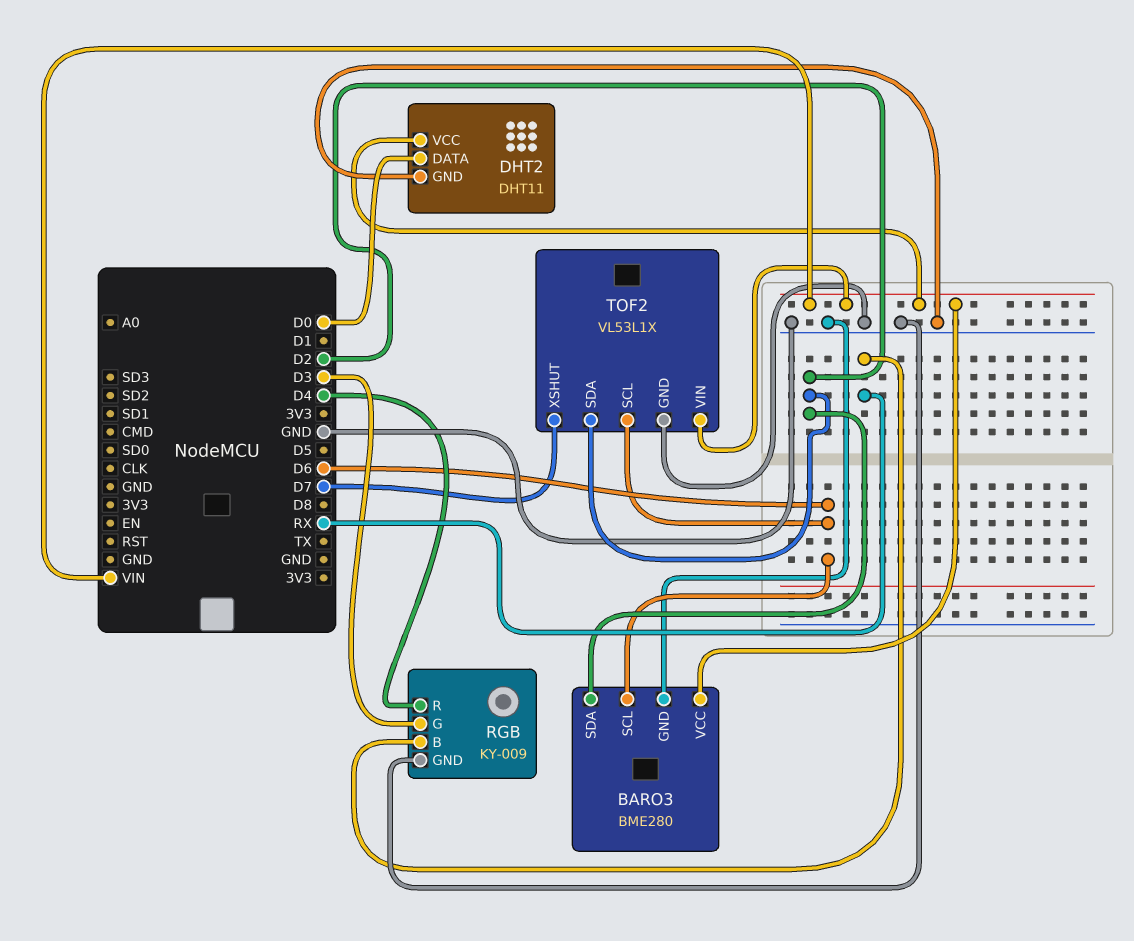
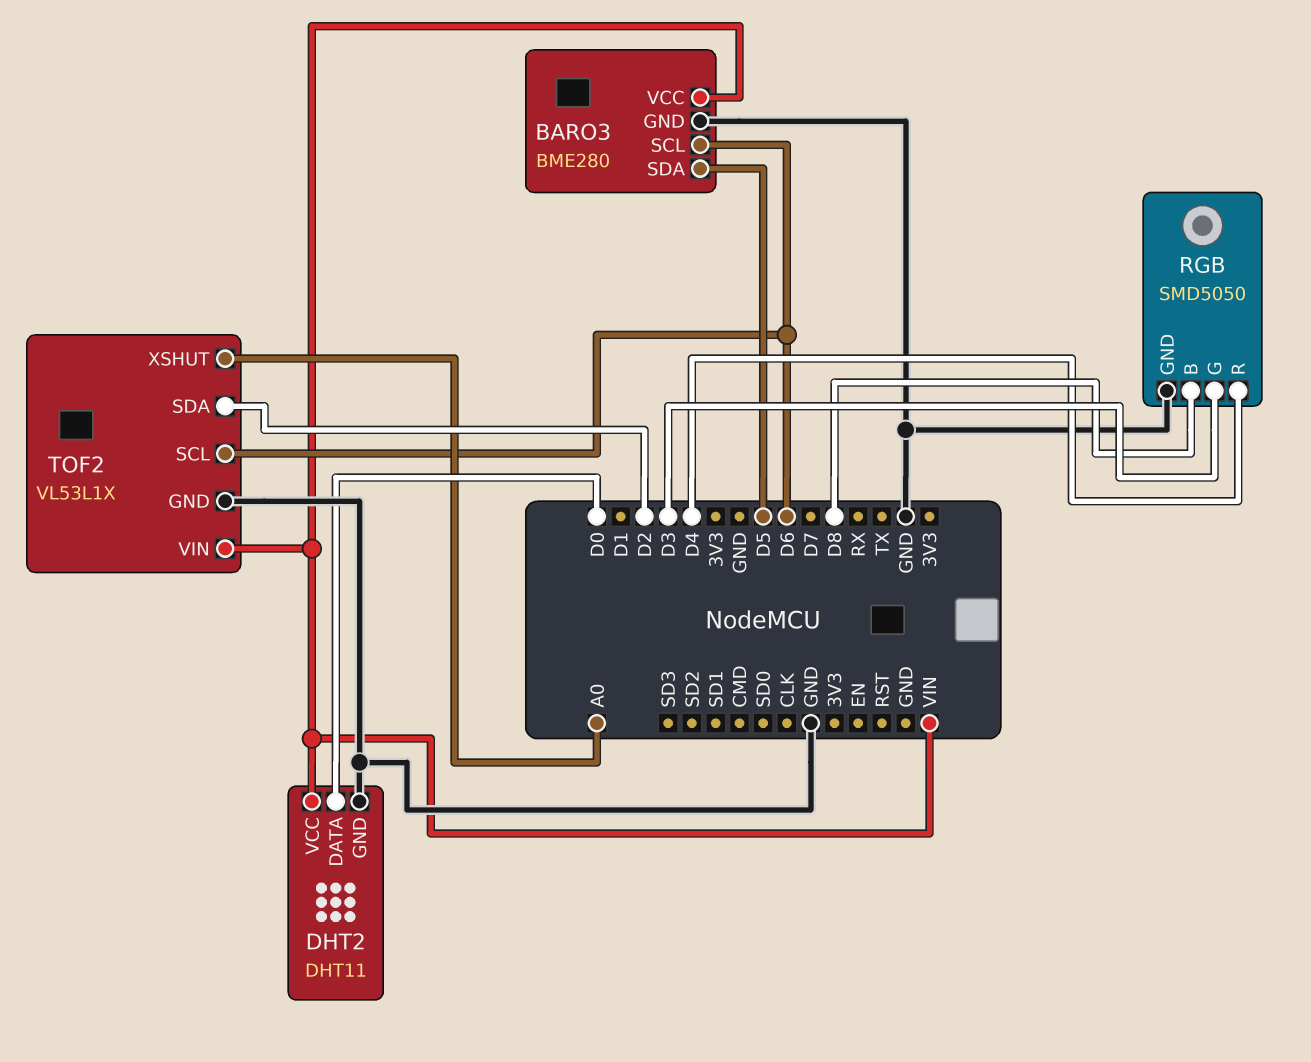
BARO3 pin SDA: D2 -> D5
RGB: KY-009 -> SMD5050
RGB pin B: RX -> D8
TOF2 pin XSHUT: D7 -> A0

